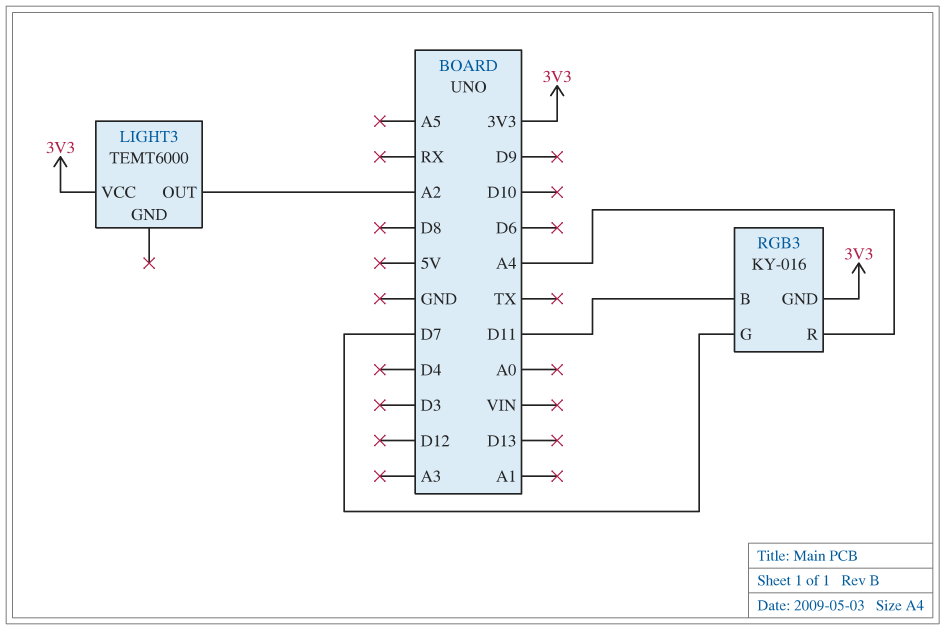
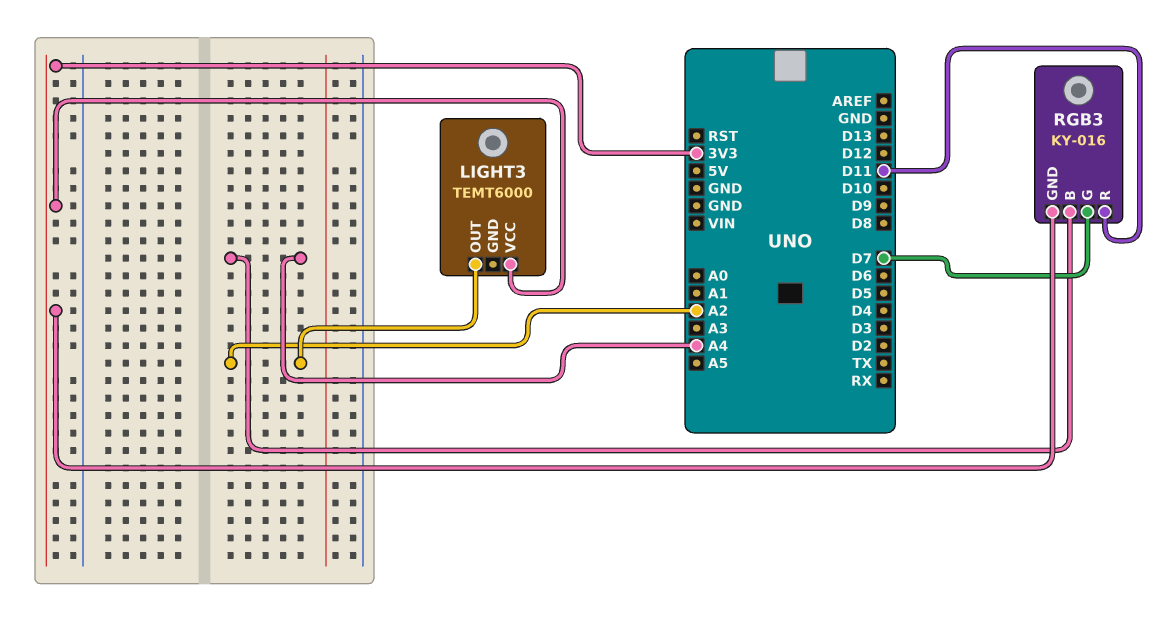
RGB3 pin B: D11 -> A4
RGB3 pin R: A4 -> D11

